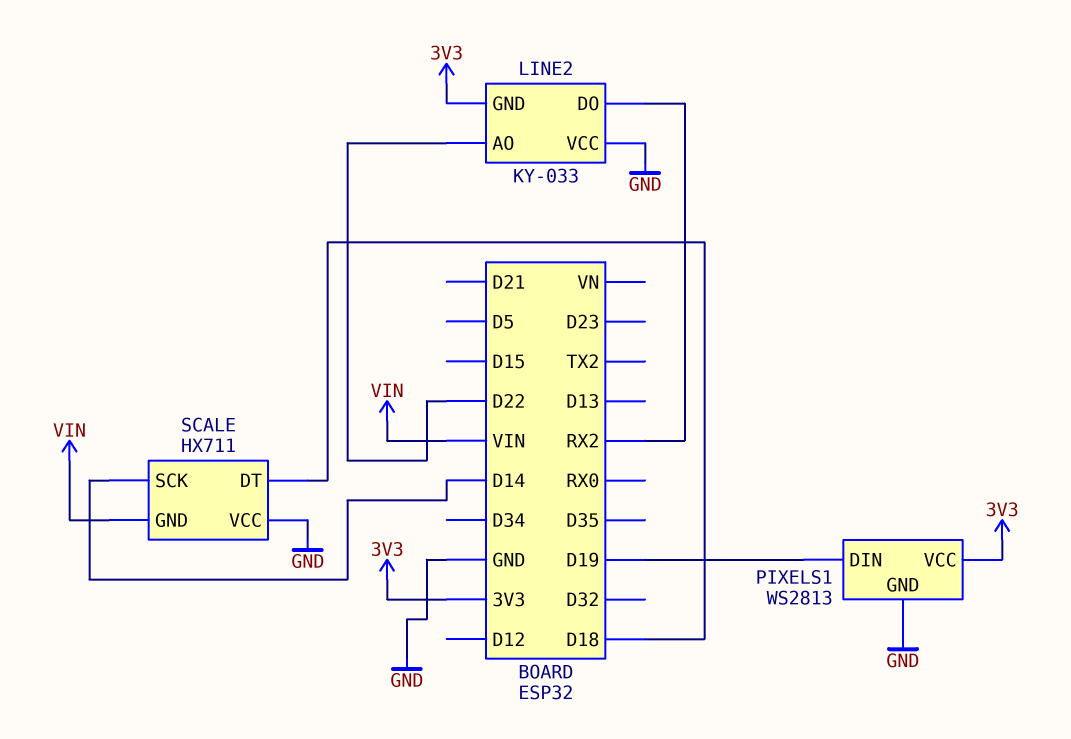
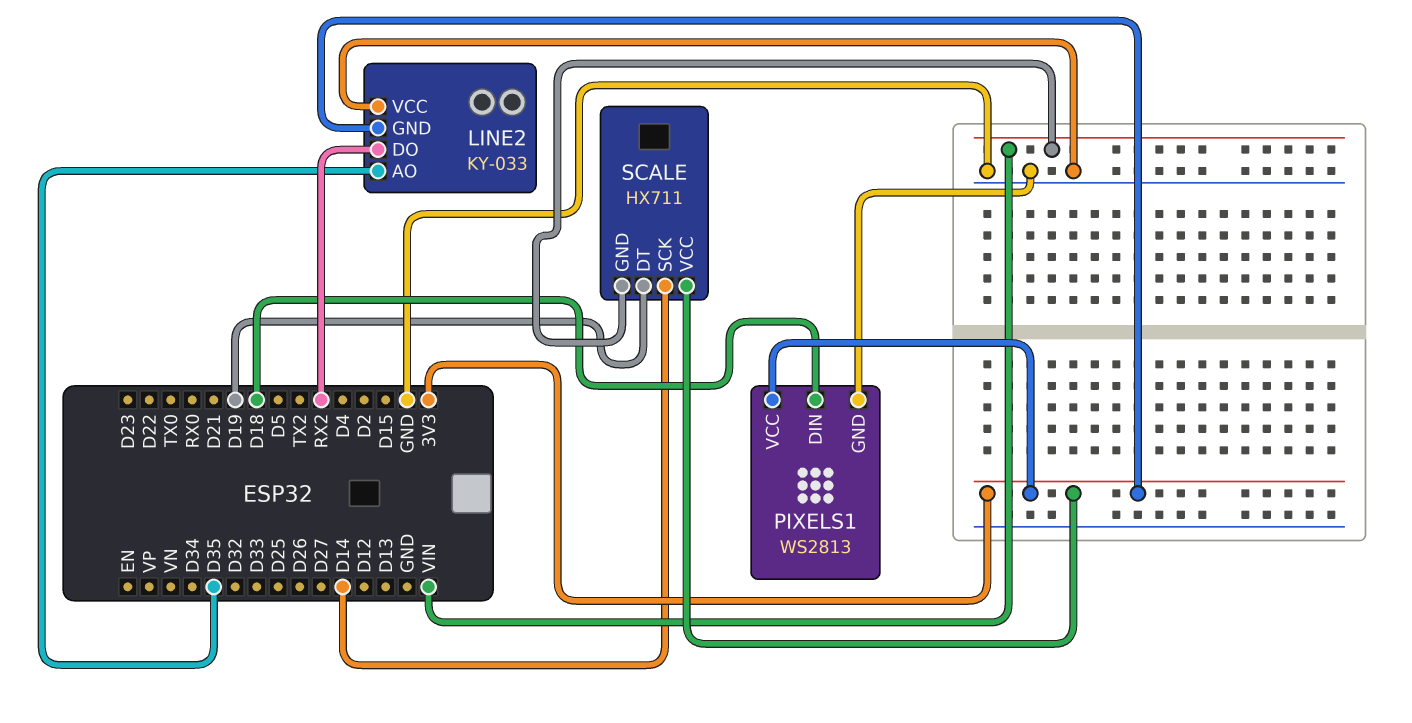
LINE2 pin AO: D22 -> D35
PIXELS1 pin DIN: D19 -> D18
SCALE pin DT: D18 -> D19
SCALE pin VCC: GND -> 3V3

